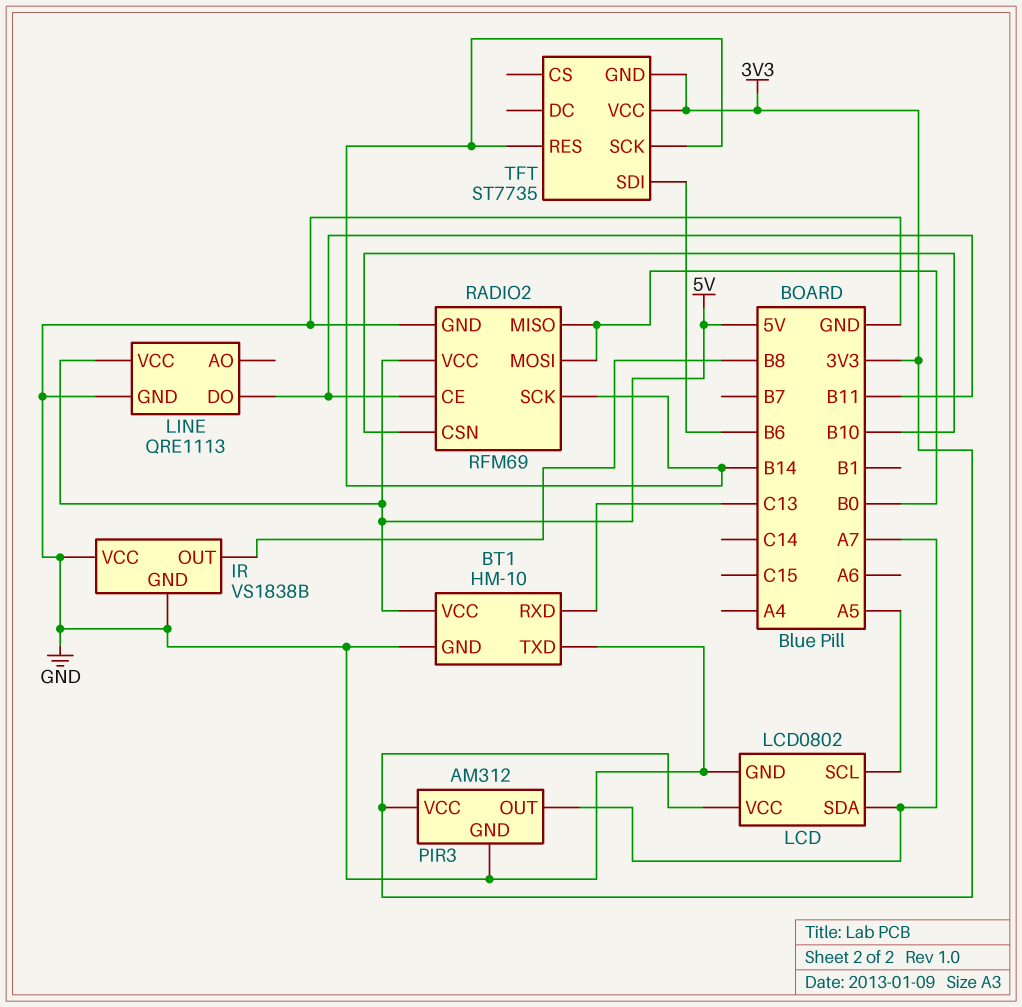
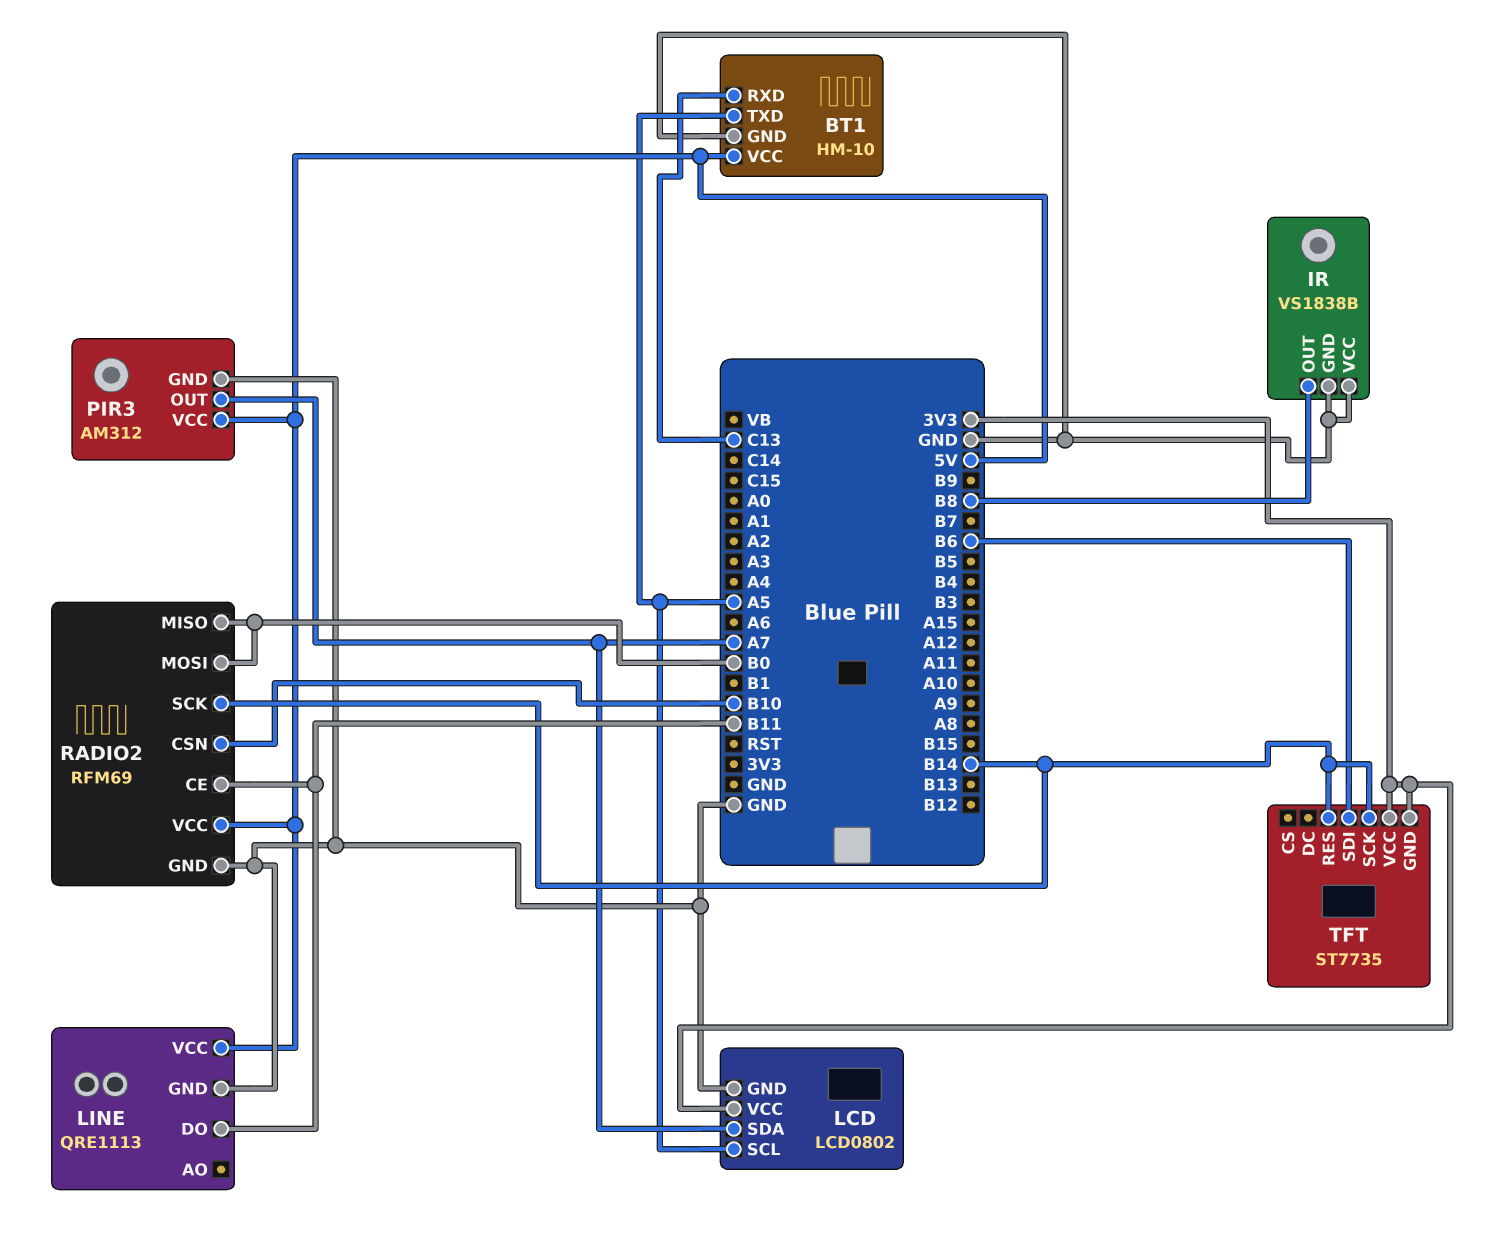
BT1 pin TXD: GND -> A5
PIR3 pin VCC: 3V3 -> 5V

